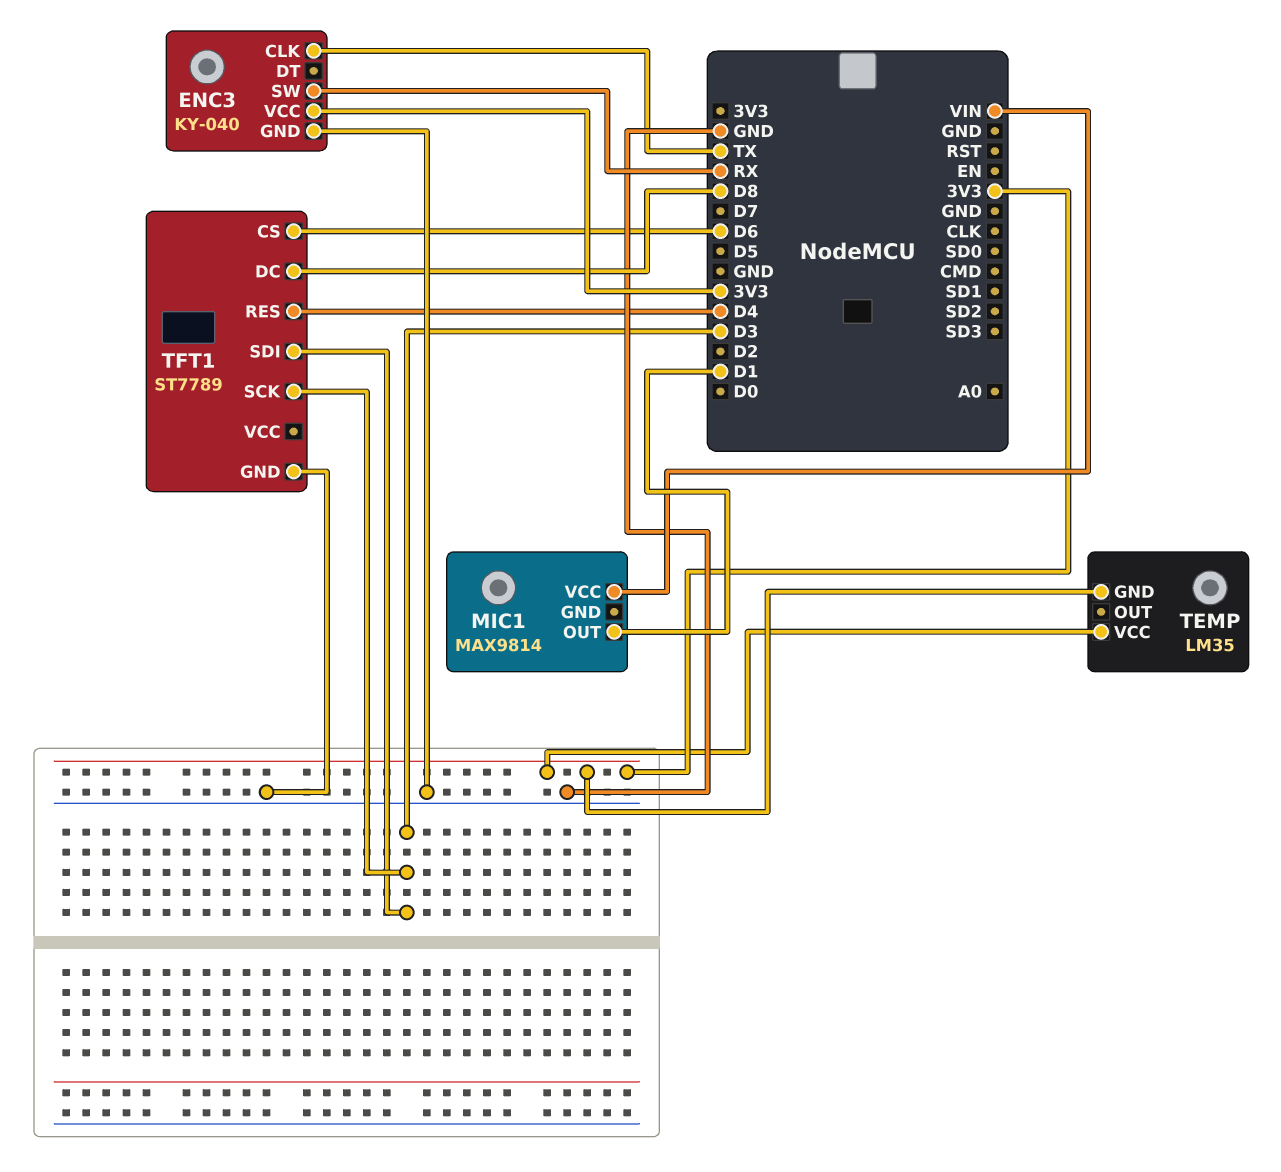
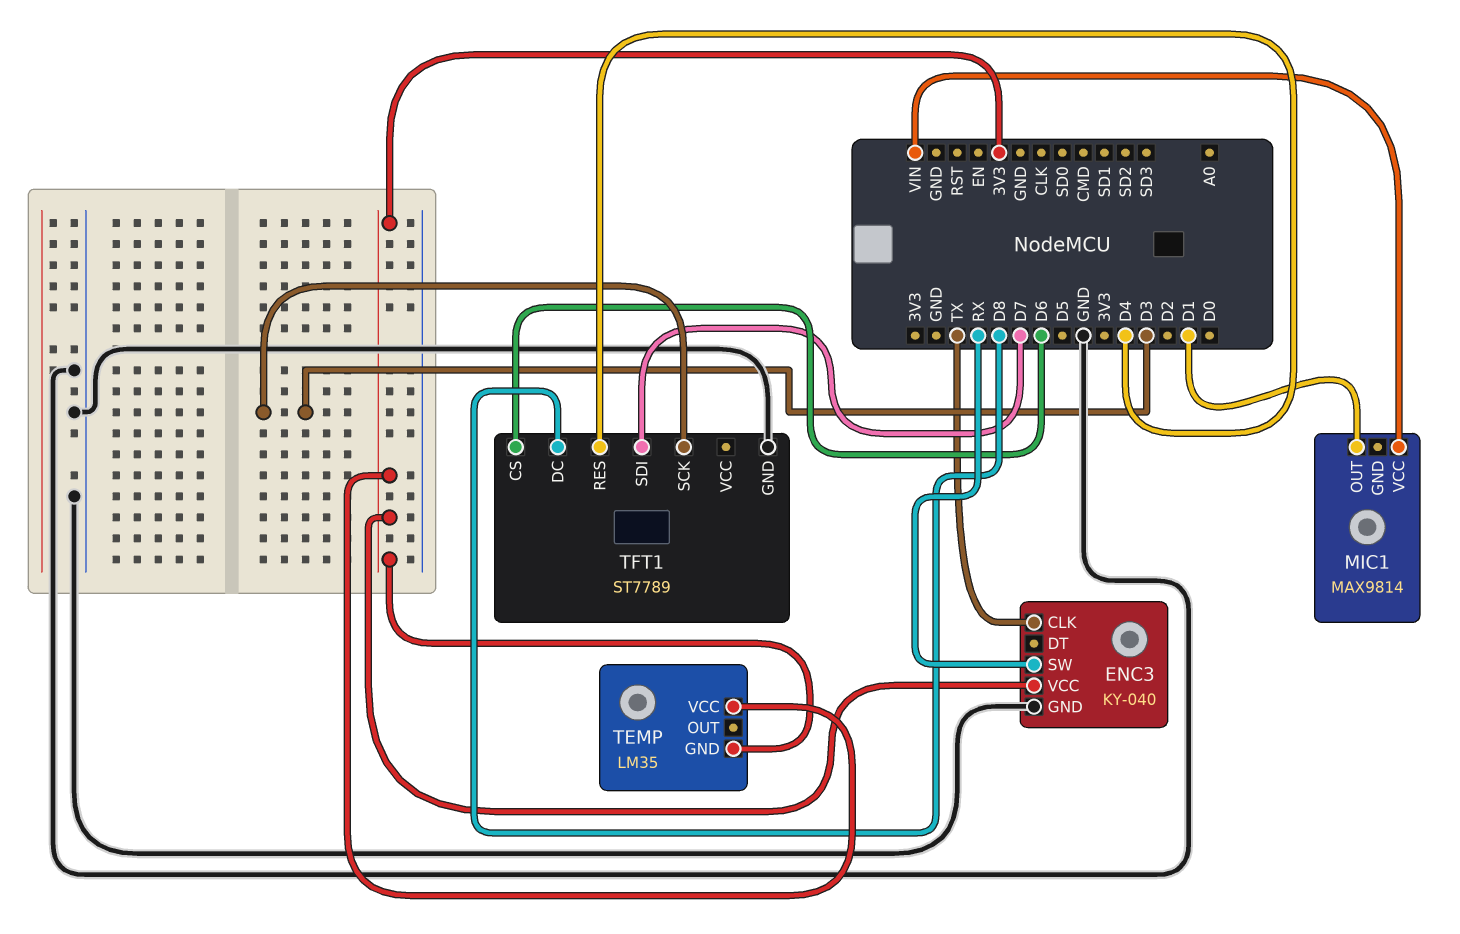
TFT1 pin SDI: D3 -> D7

